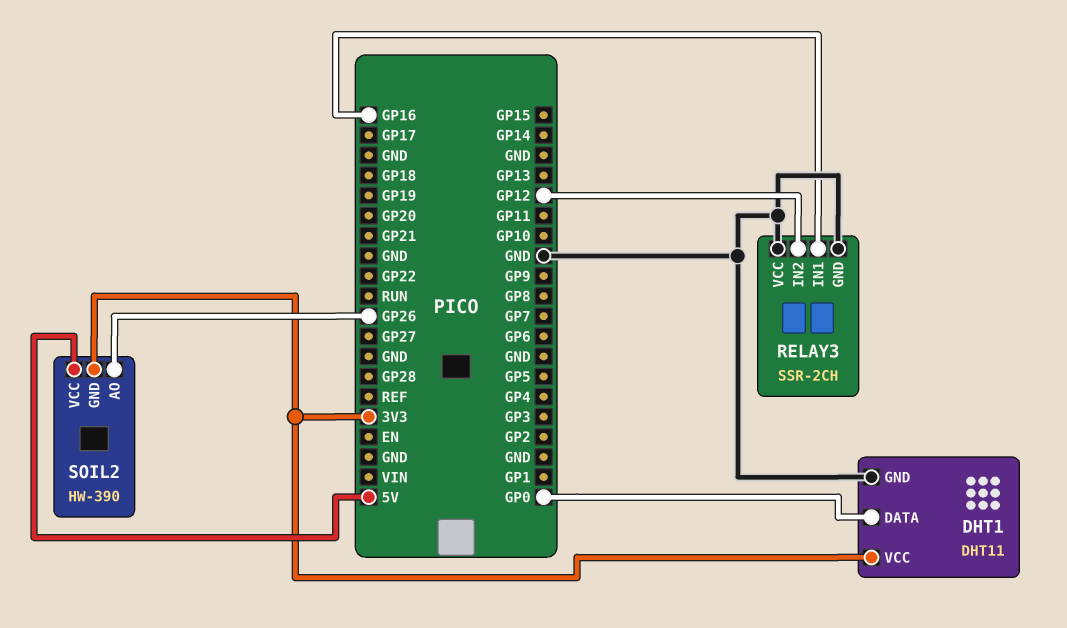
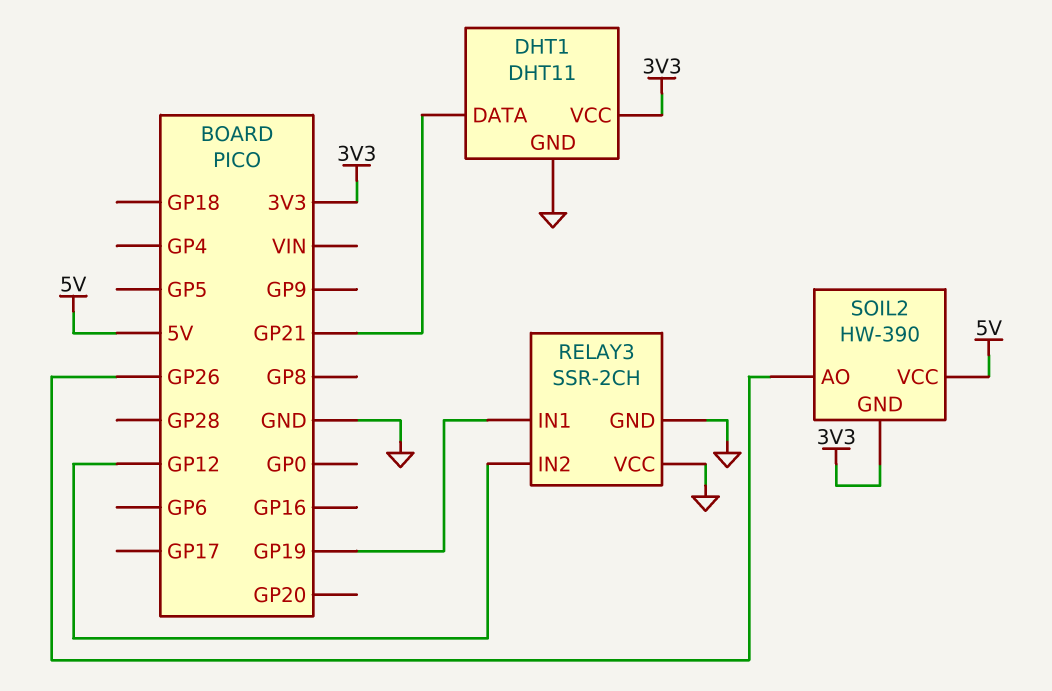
DHT1 pin DATA: GP0 -> GP21
RELAY3 pin IN1: GP16 -> GP19

